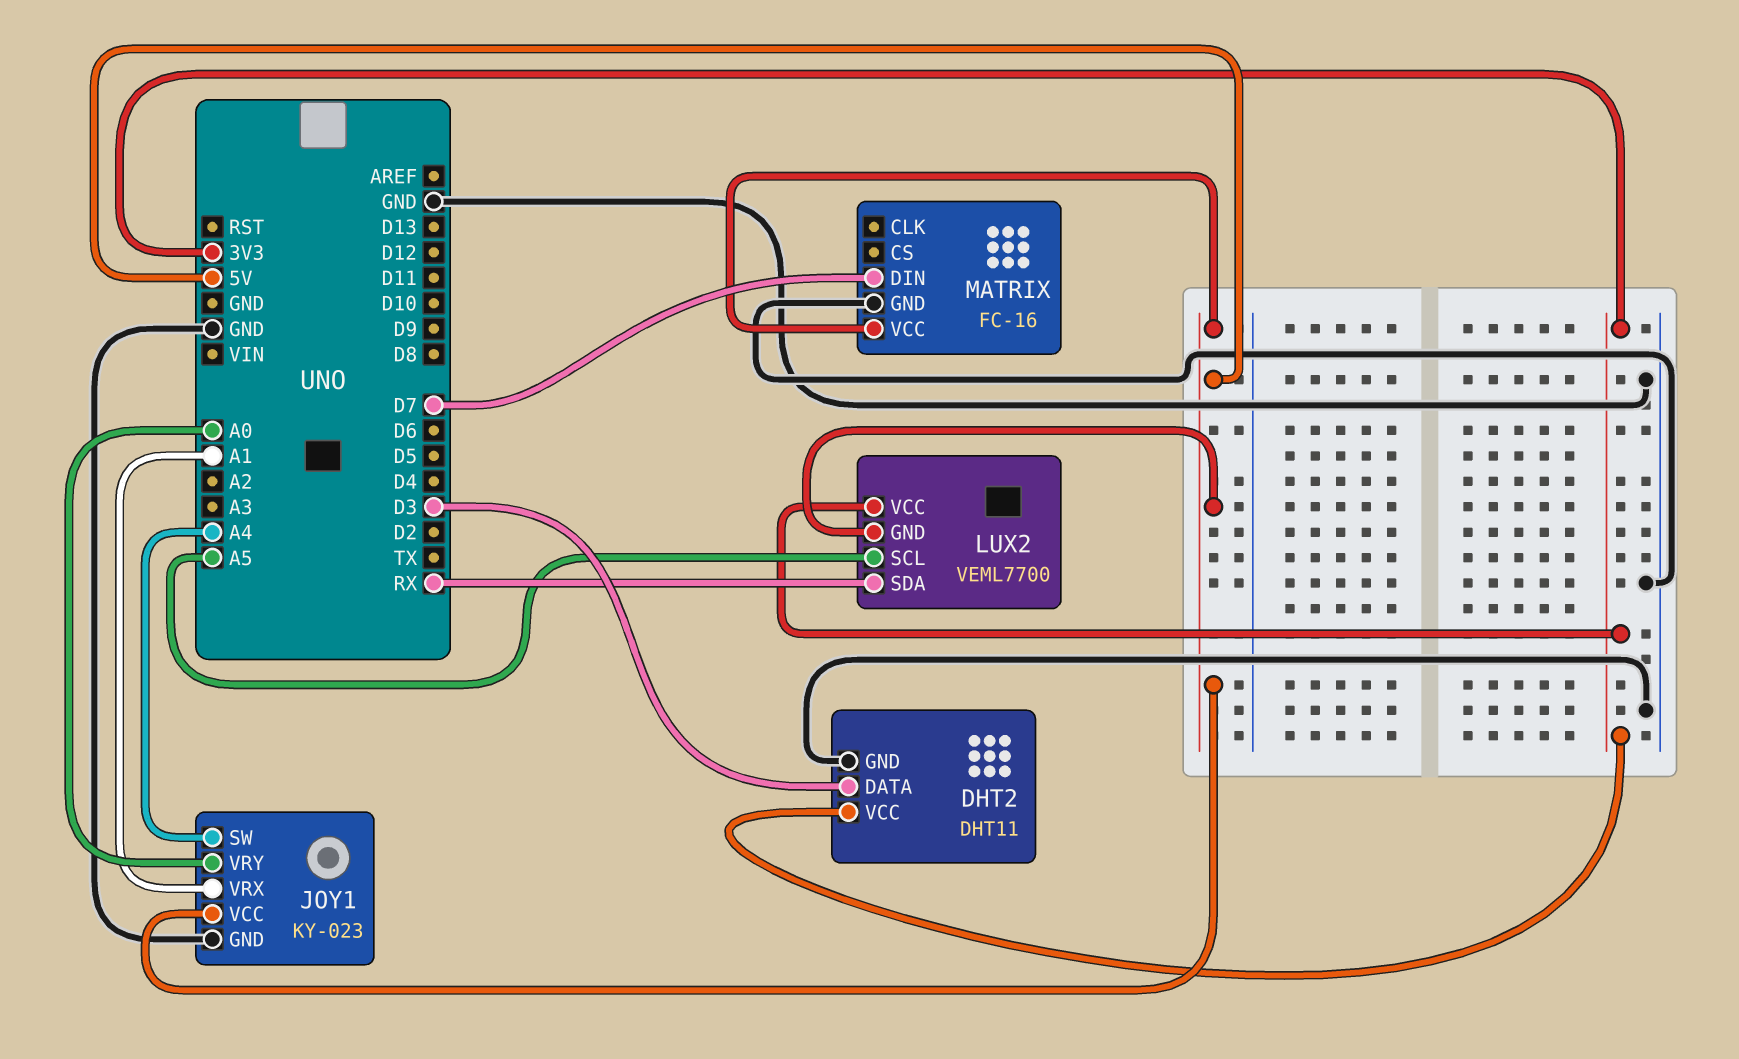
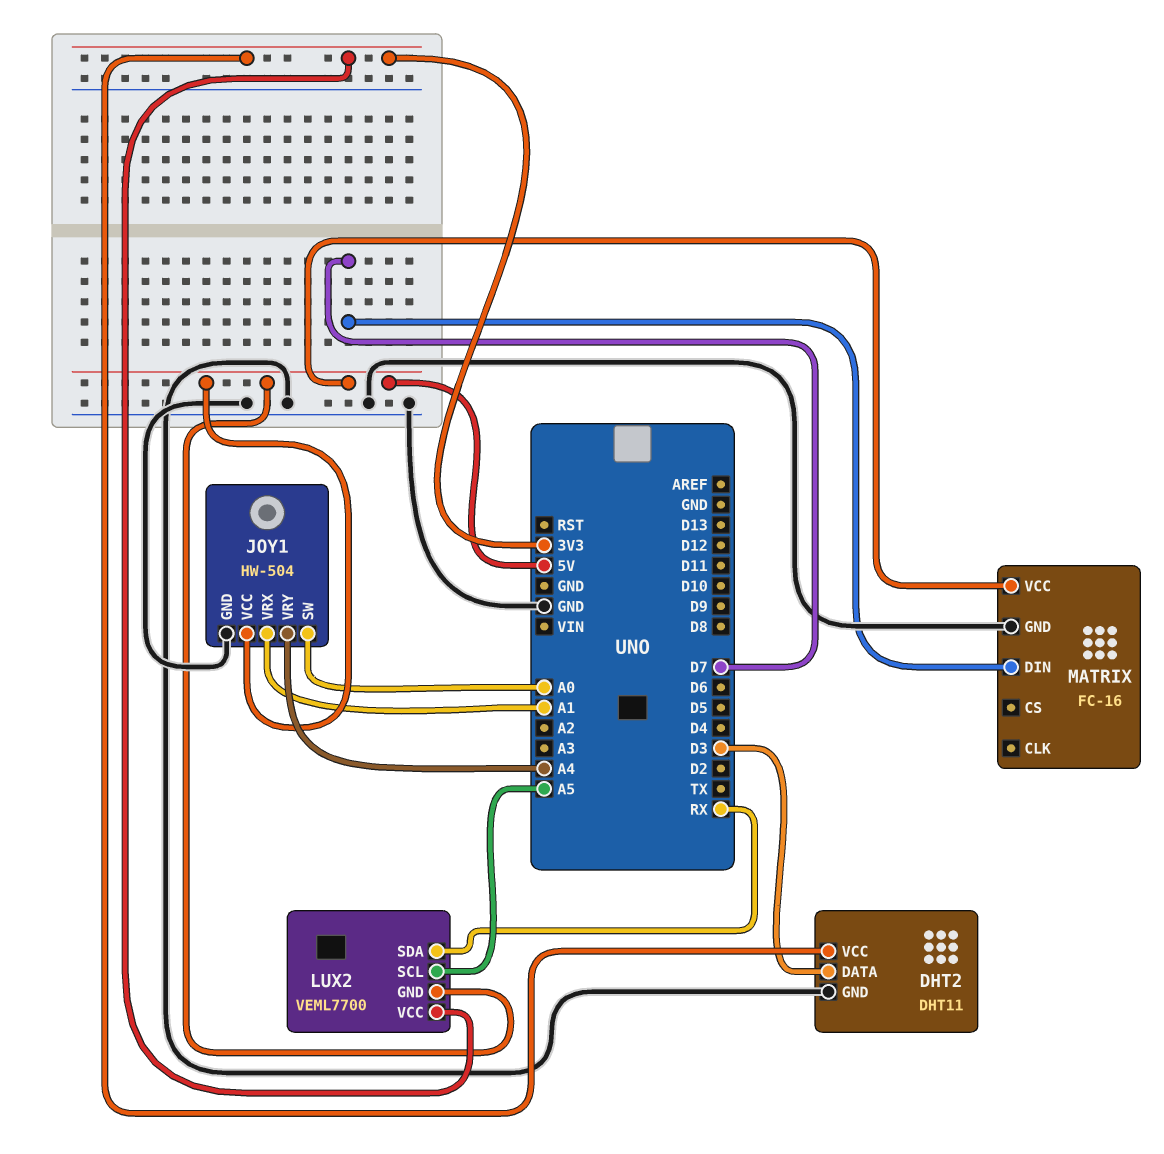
JOY1: KY-023 -> HW-504
JOY1 pin SW: A4 -> A0
JOY1 pin VRY: A0 -> A4

